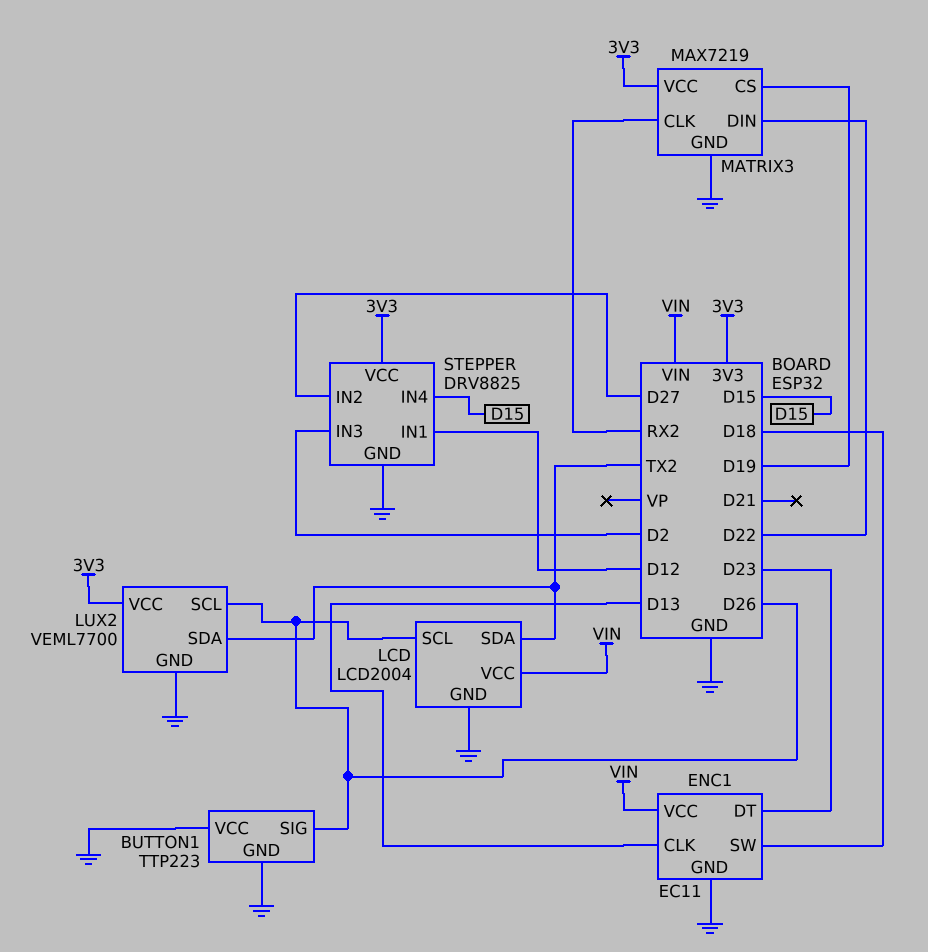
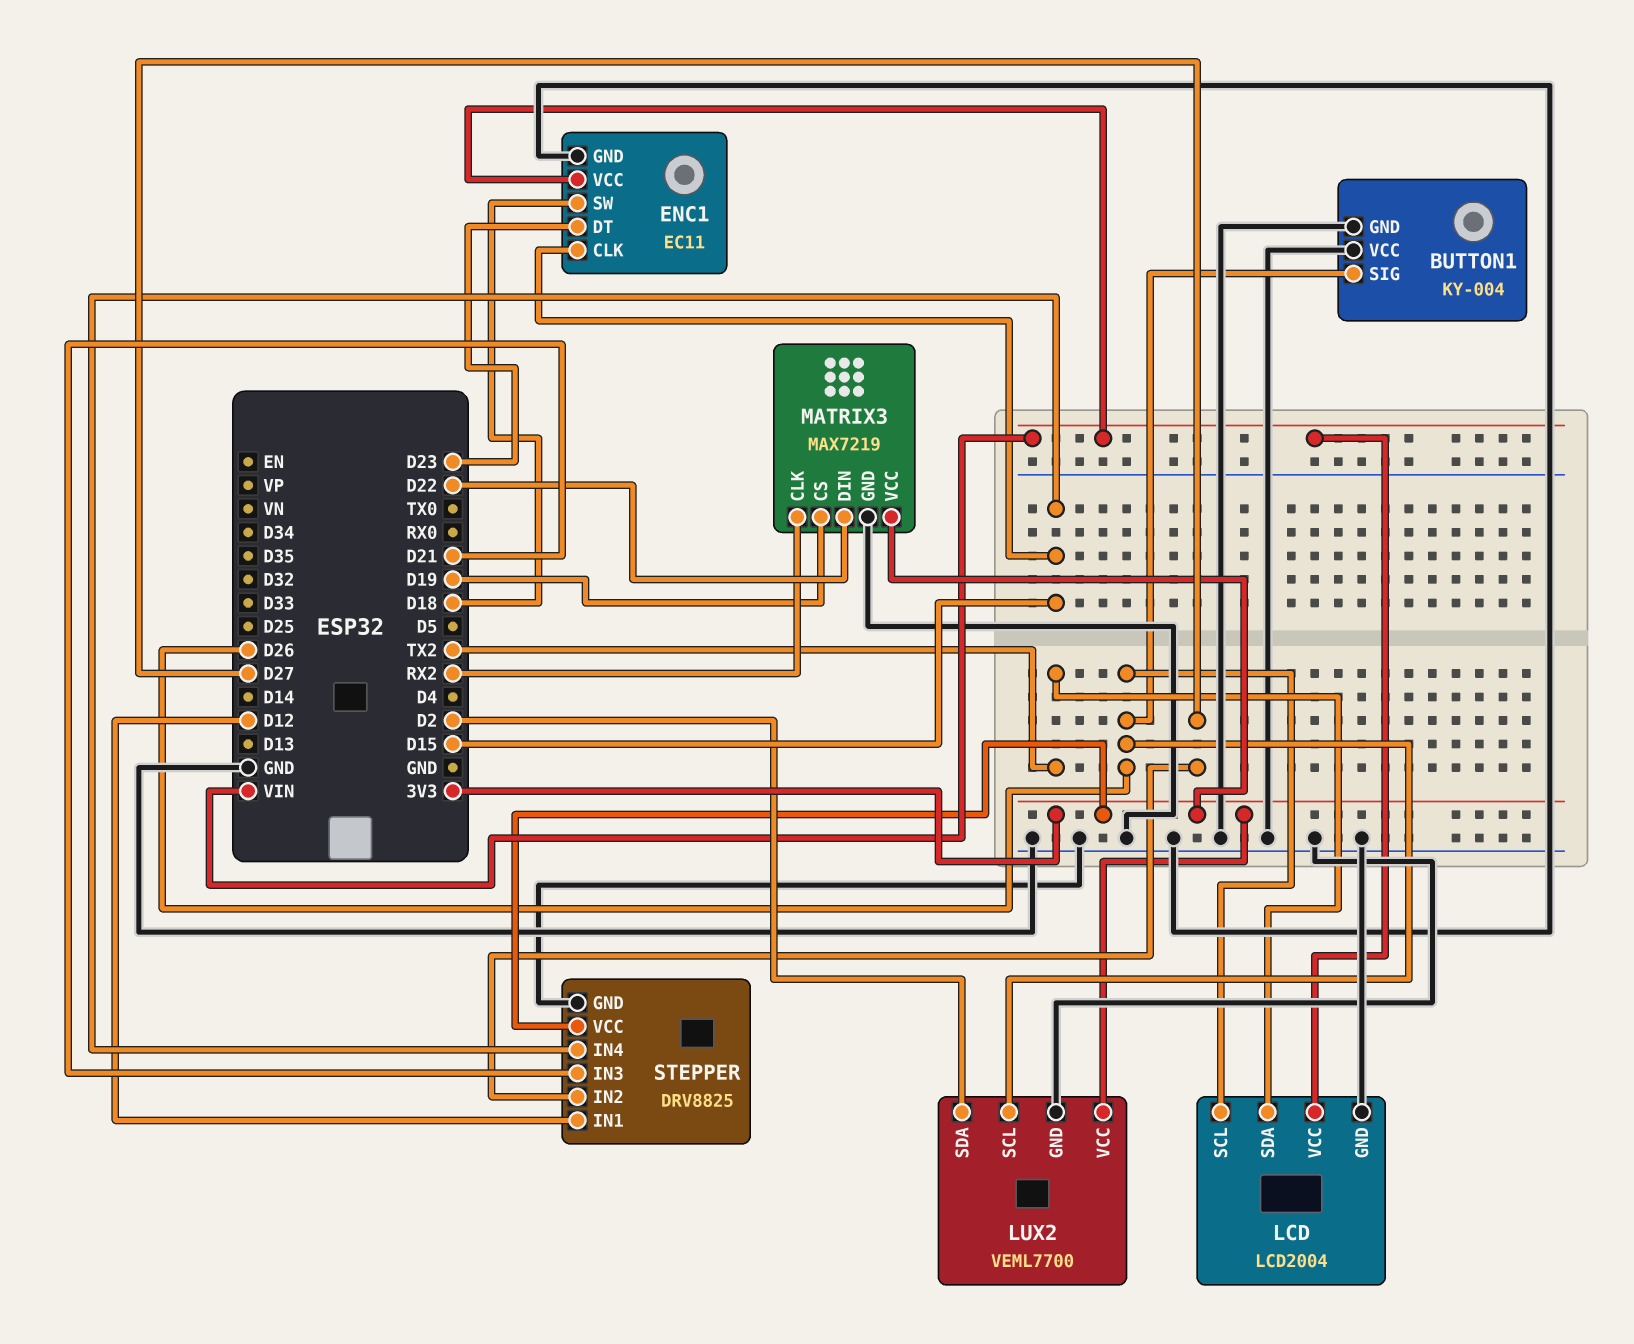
BUTTON1: TTP223 -> KY-004
ENC1 pin CLK: D13 -> D15
LUX2 pin SDA: TX2 -> D2
STEPPER pin IN3: D2 -> D21

